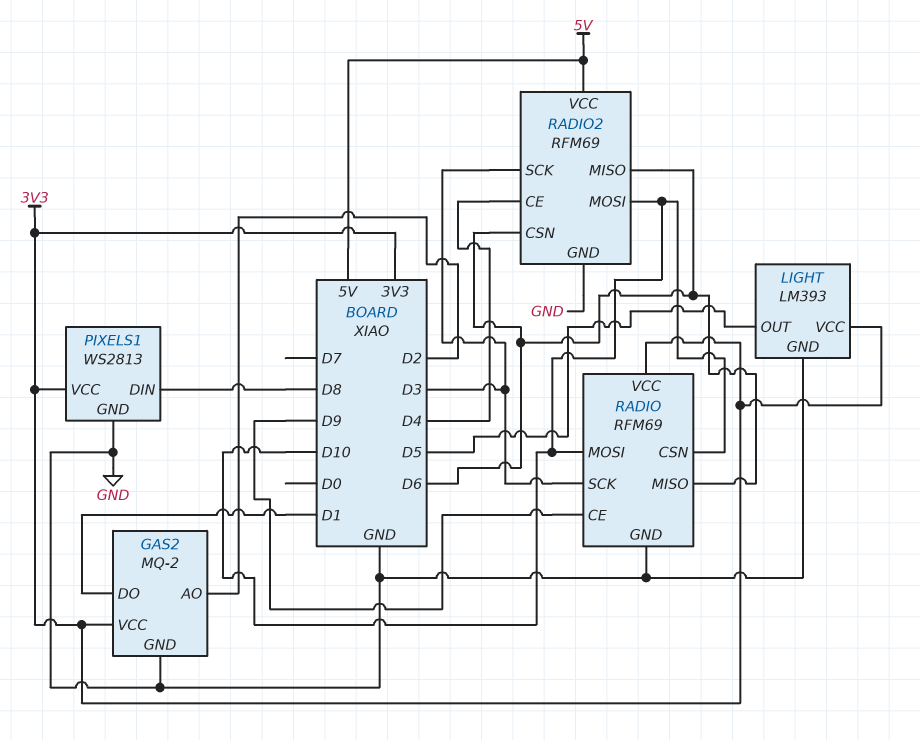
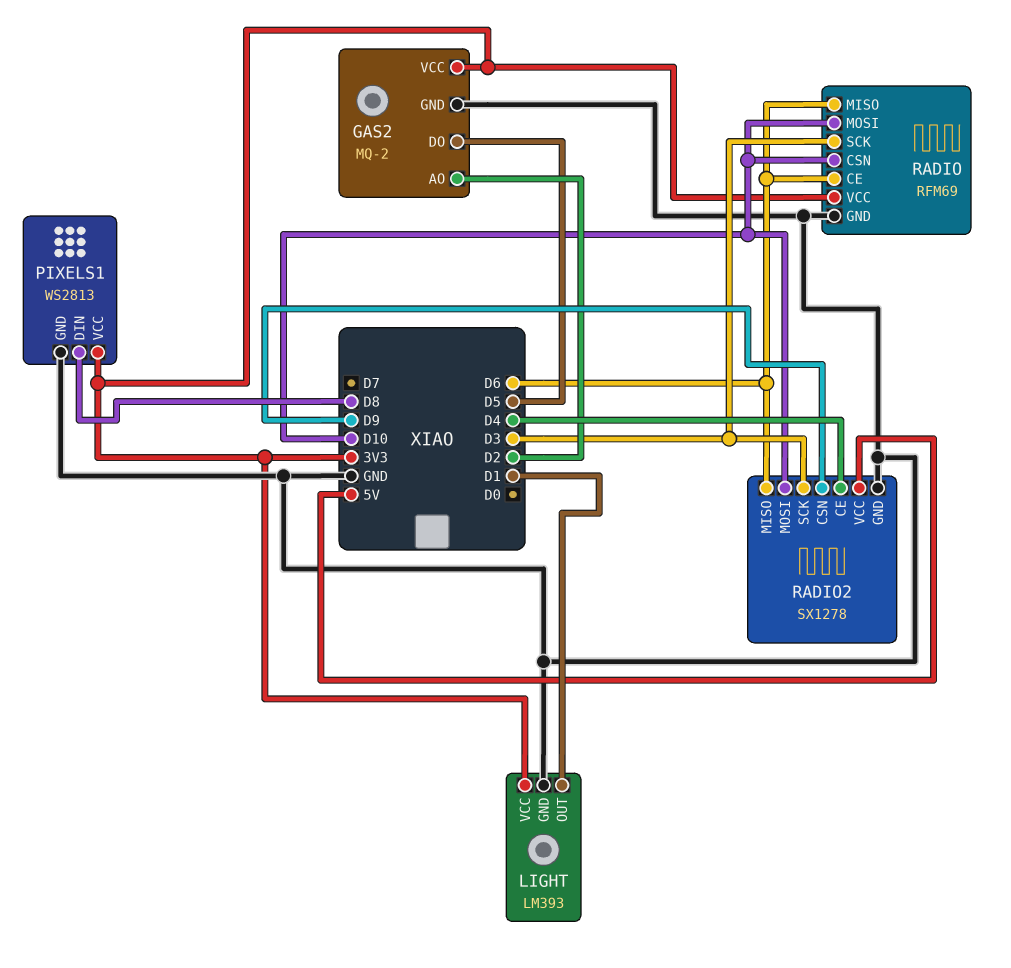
GAS2 pin DO: D1 -> D5
LIGHT pin OUT: D5 -> D1
RADIO pin CE: D9 -> D6
RADIO2: RFM69 -> SX1278
RADIO2 pin CSN: D6 -> D9

